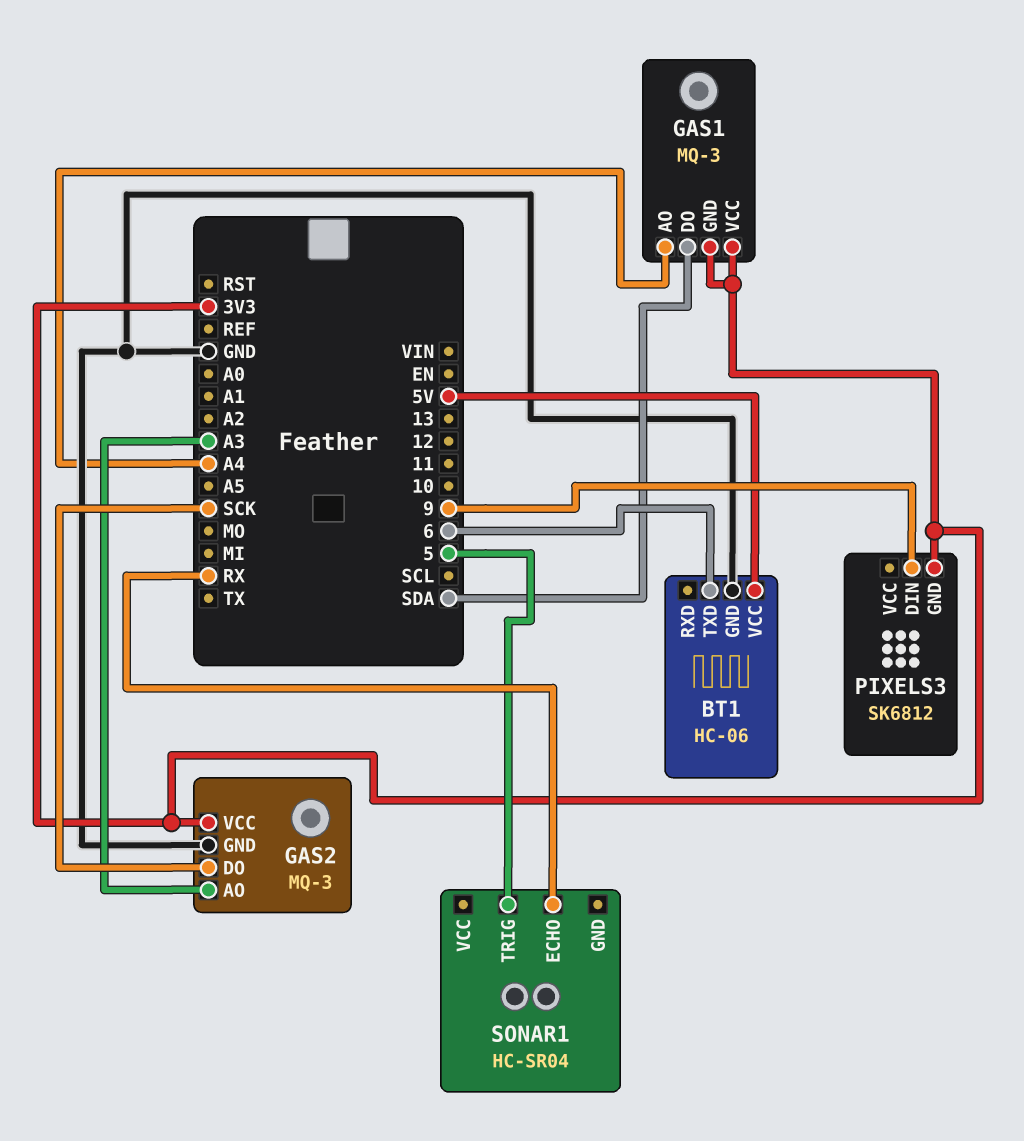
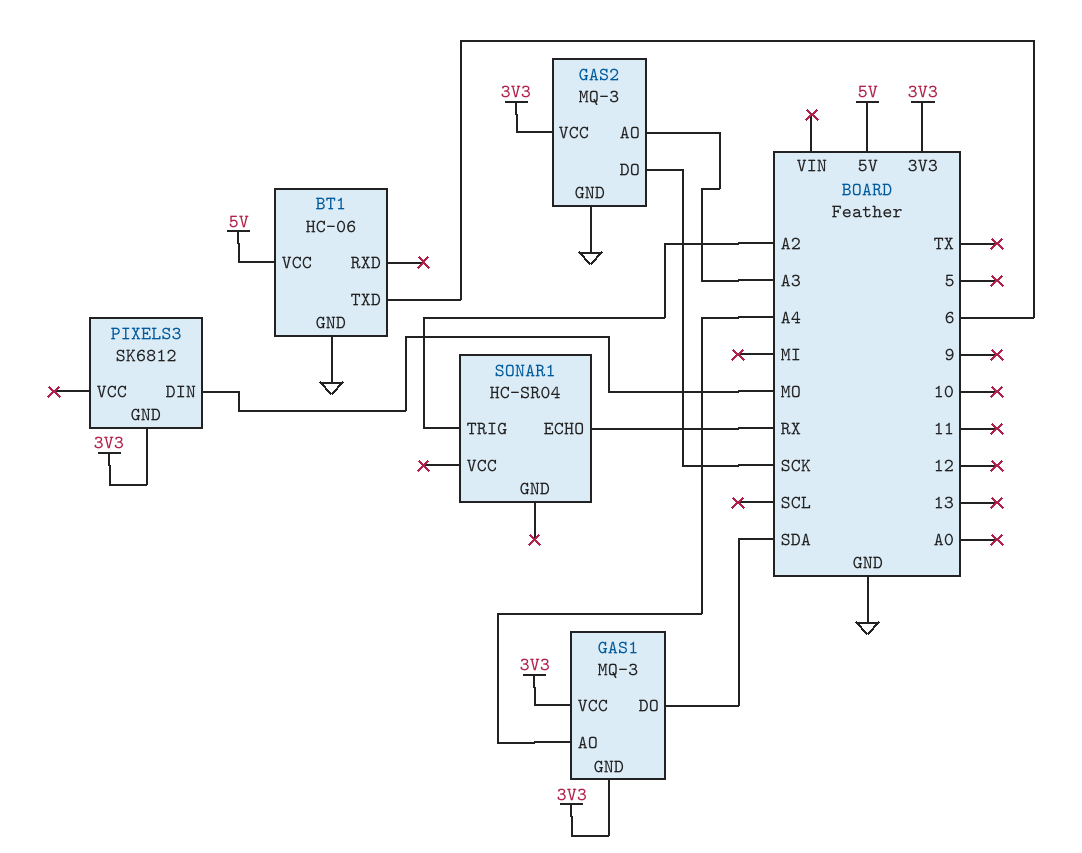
PIXELS3 pin DIN: 9 -> MO
SONAR1 pin TRIG: 5 -> A2

